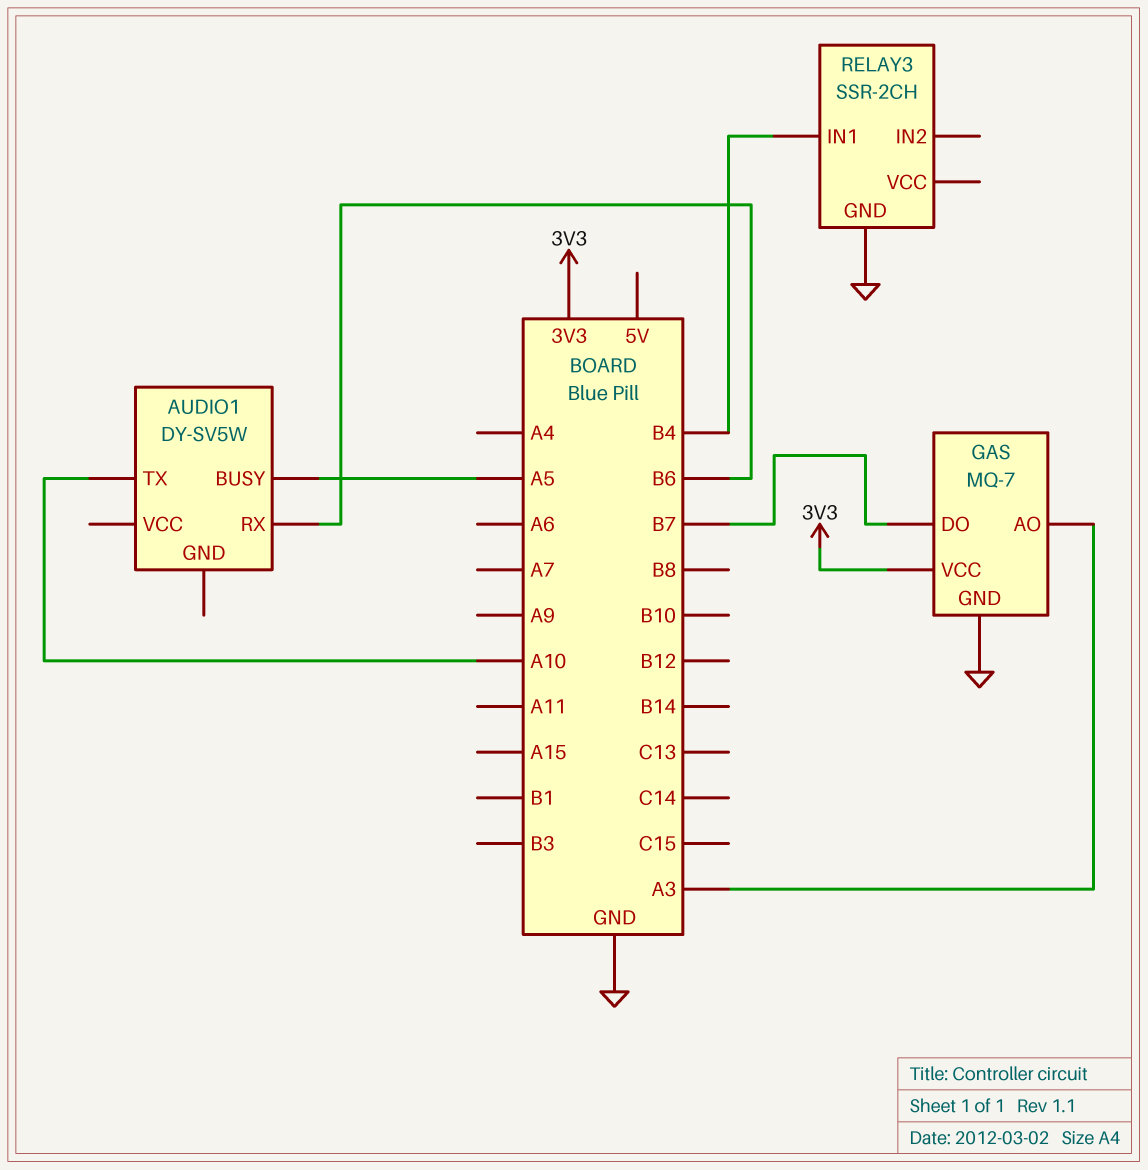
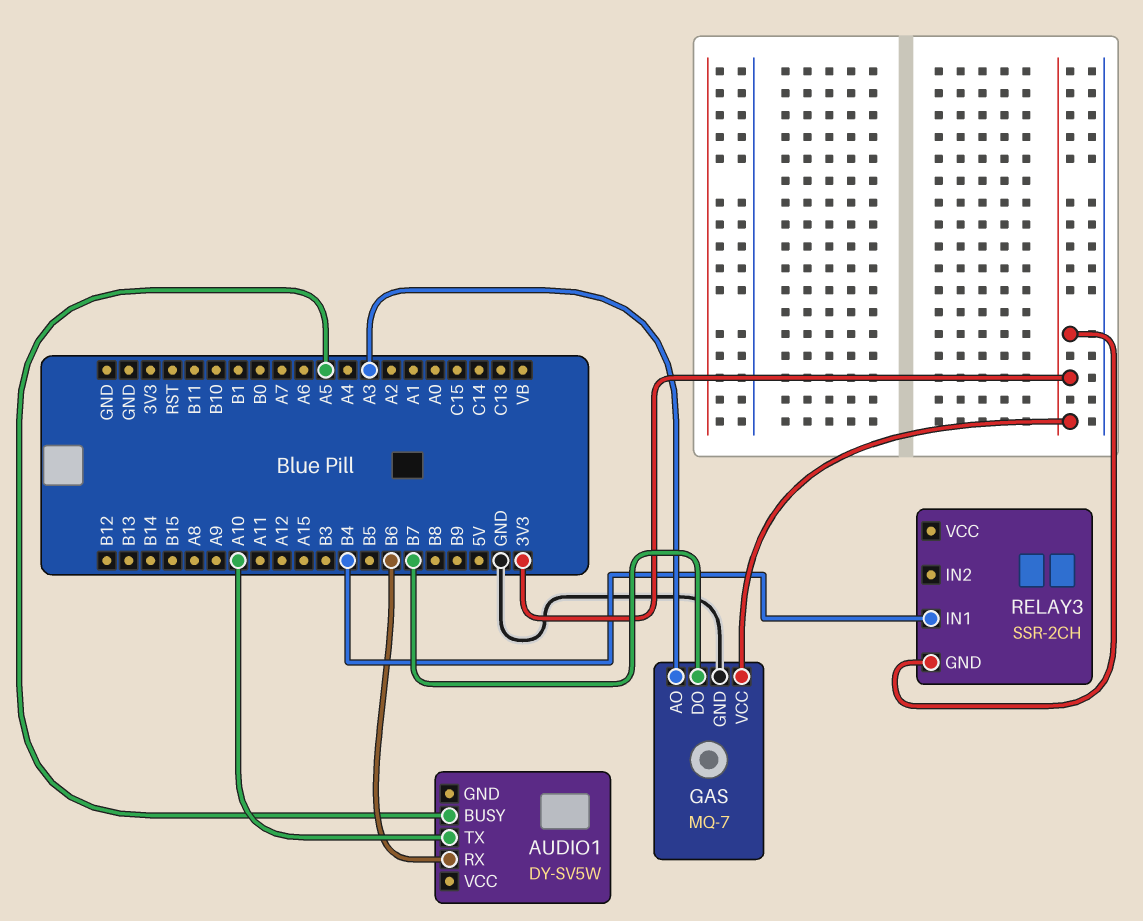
RELAY3 pin GND: GND -> 3V3

